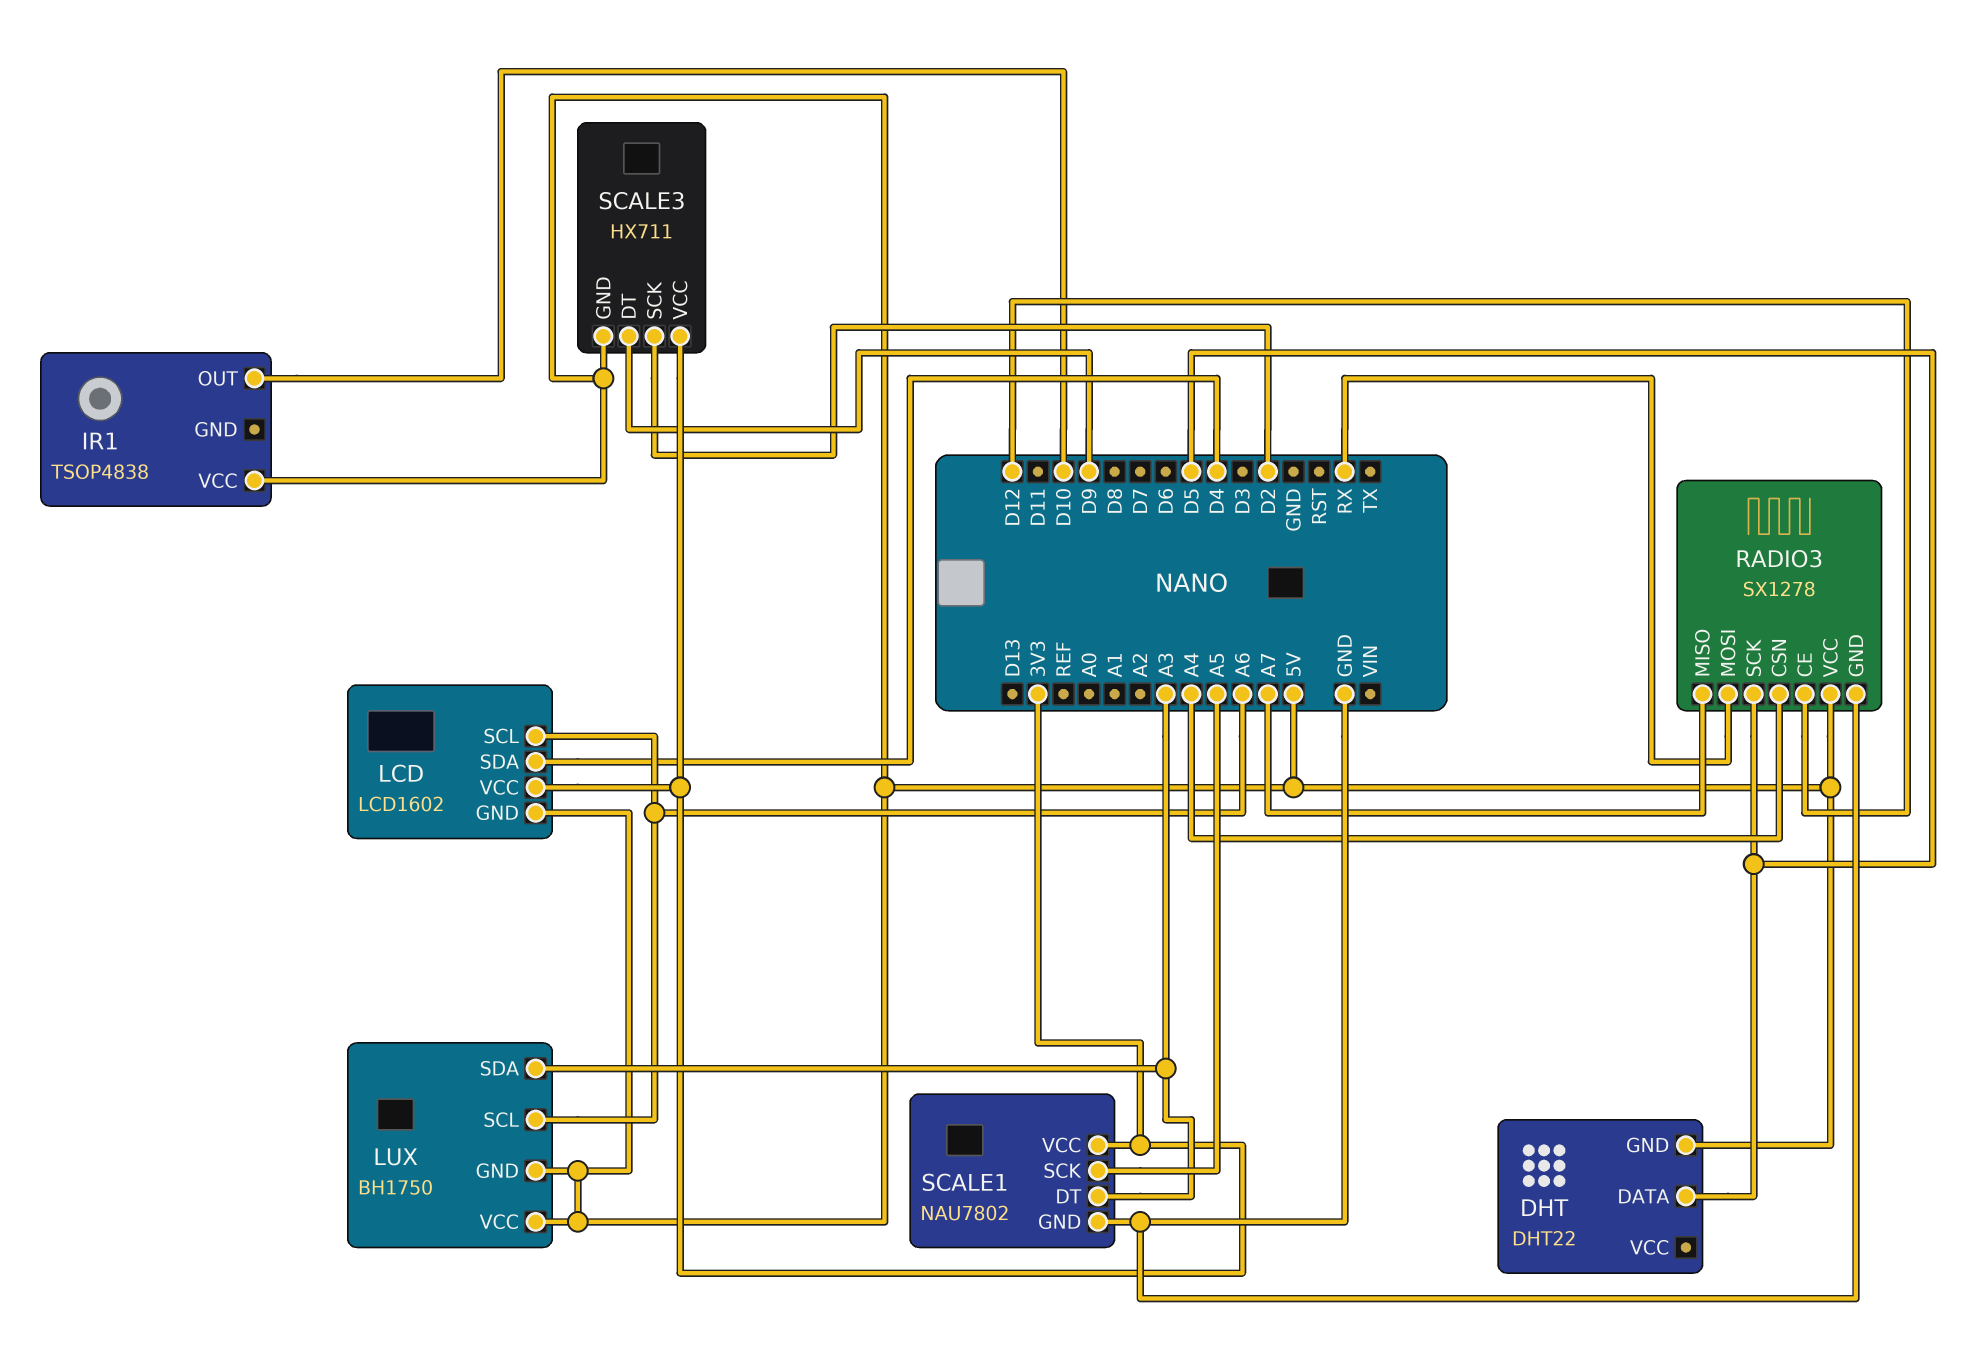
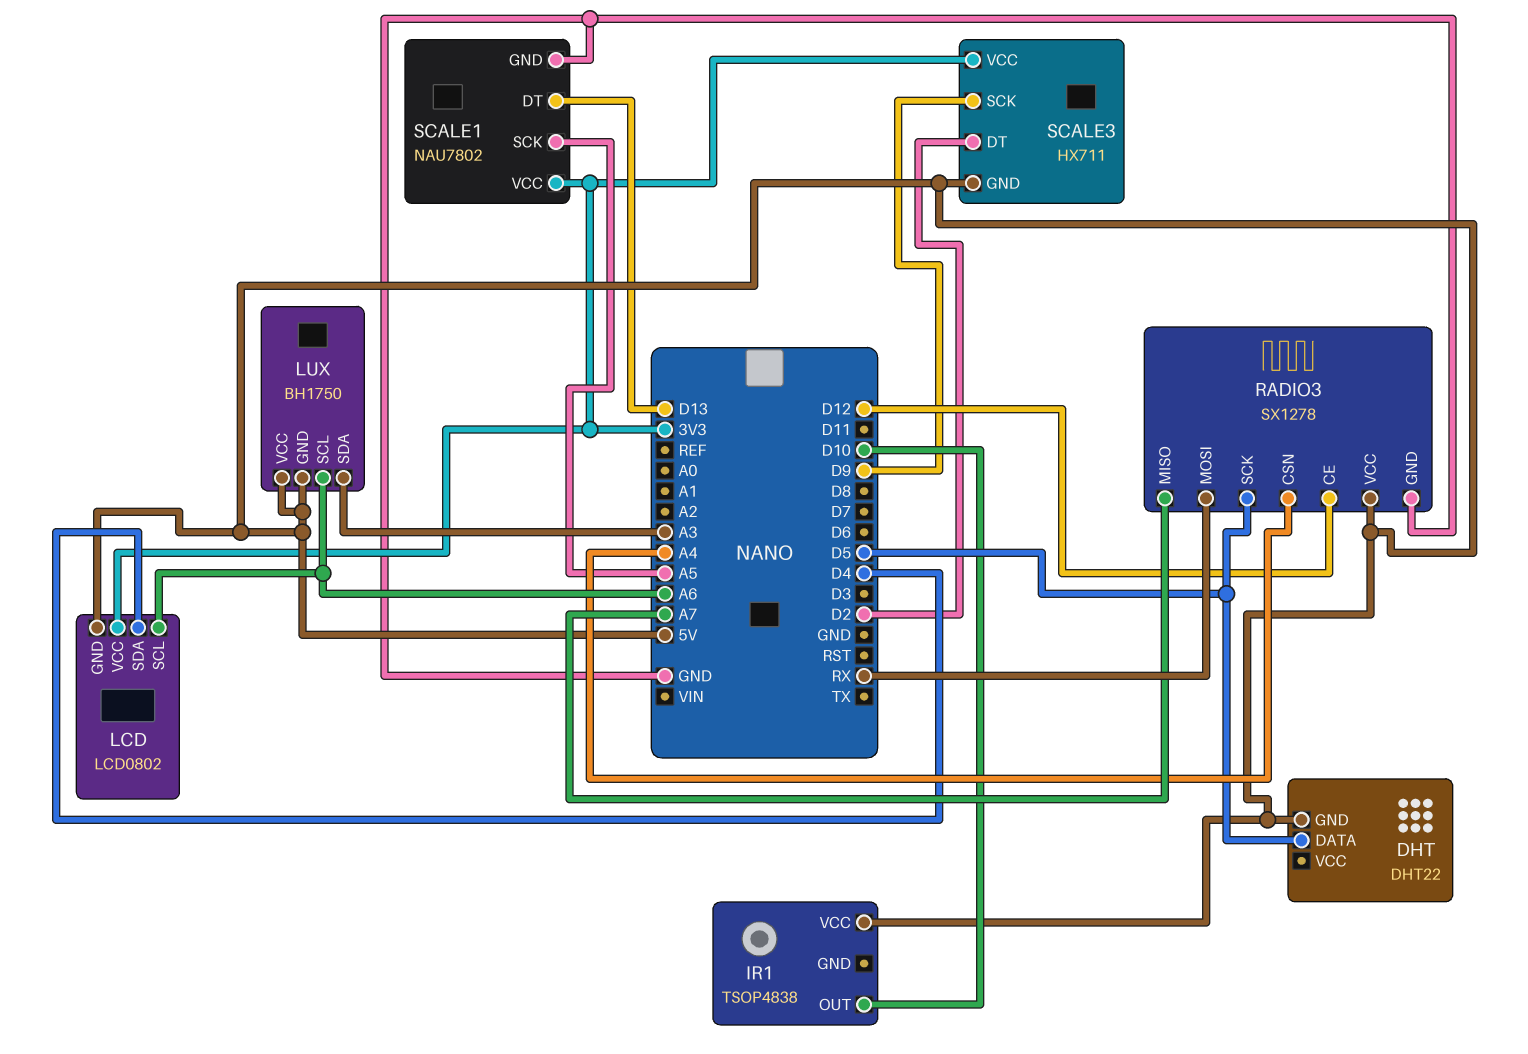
LCD: LCD1602 -> LCD0802
SCALE1 pin DT: A3 -> D13
SCALE3 pin DT: D9 -> D2
SCALE3 pin SCK: D2 -> D9

